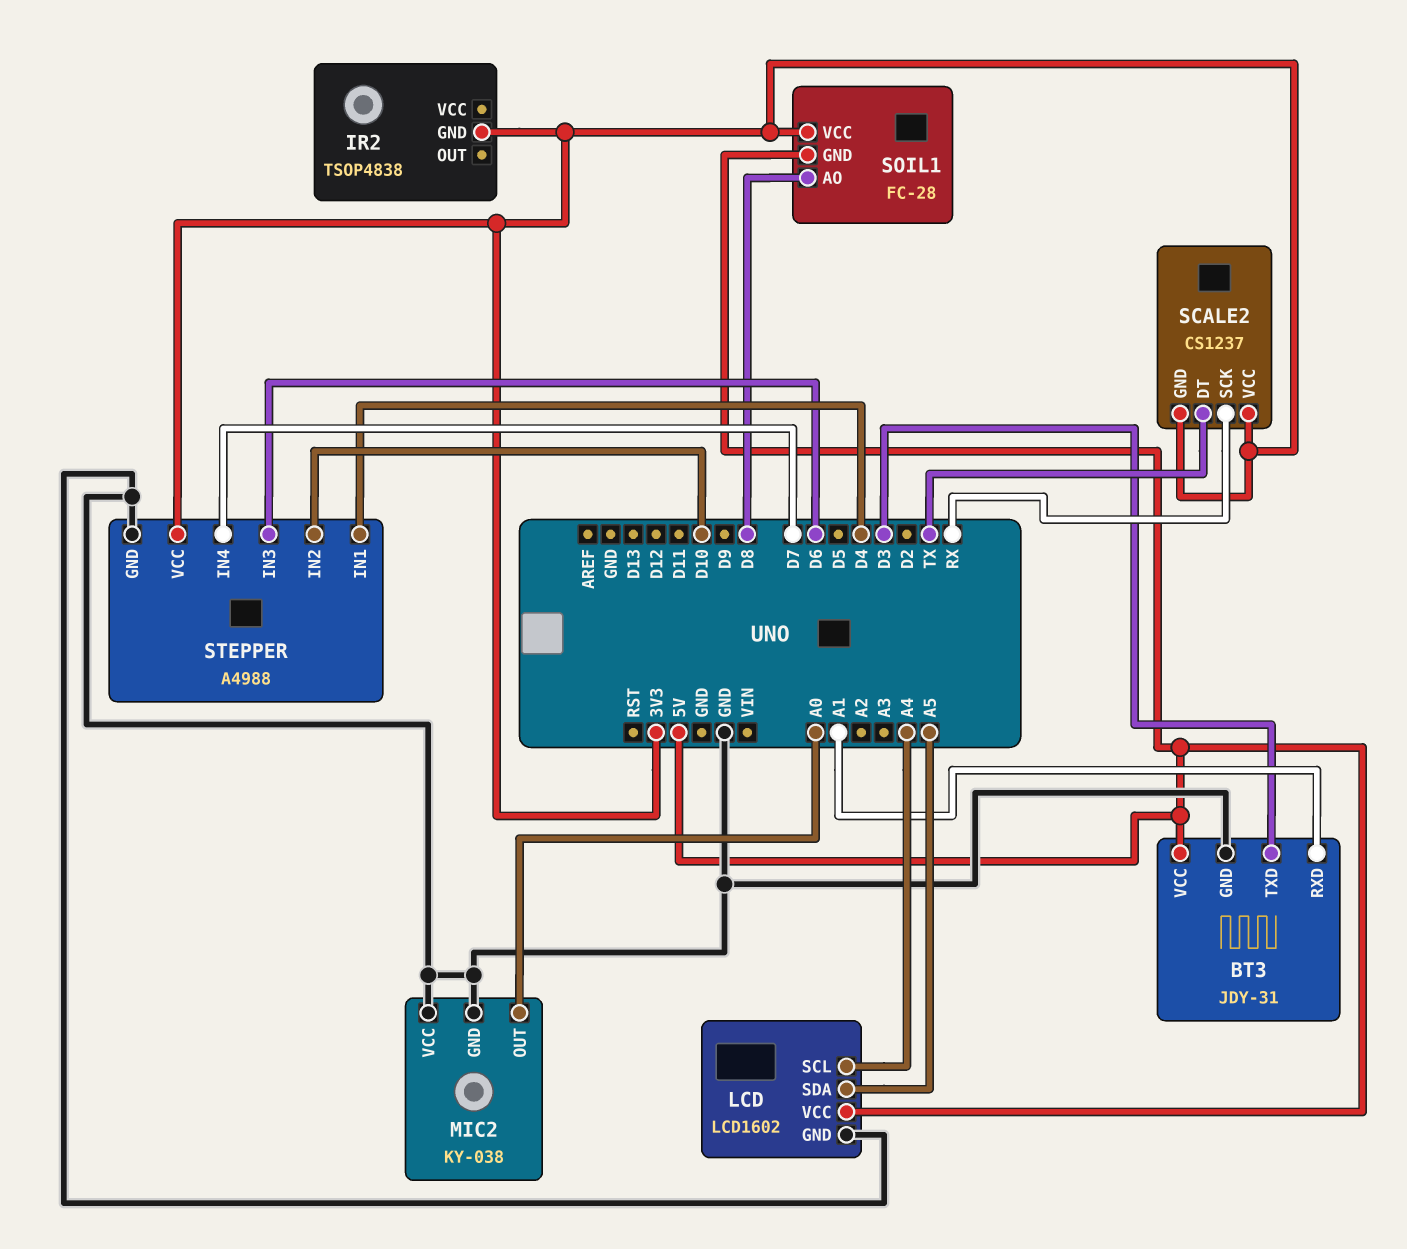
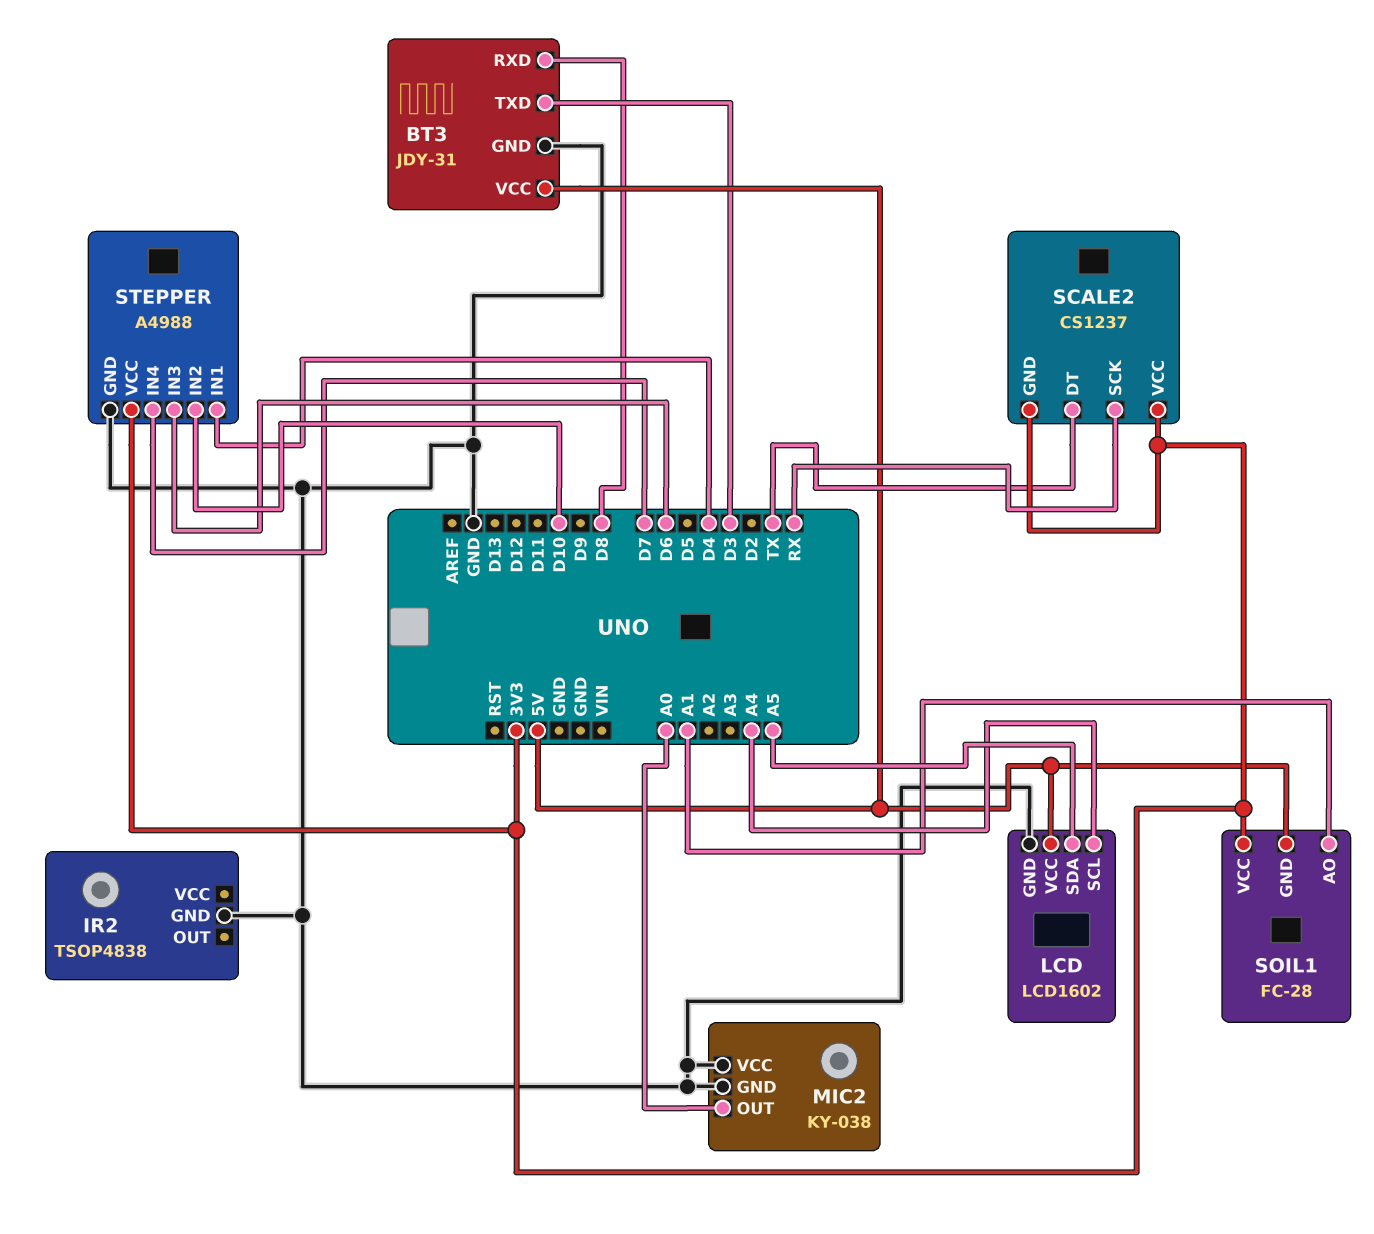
BT3 pin RXD: A1 -> D8
IR2 pin GND: 3V3 -> GND
SOIL1 pin AO: D8 -> A1

